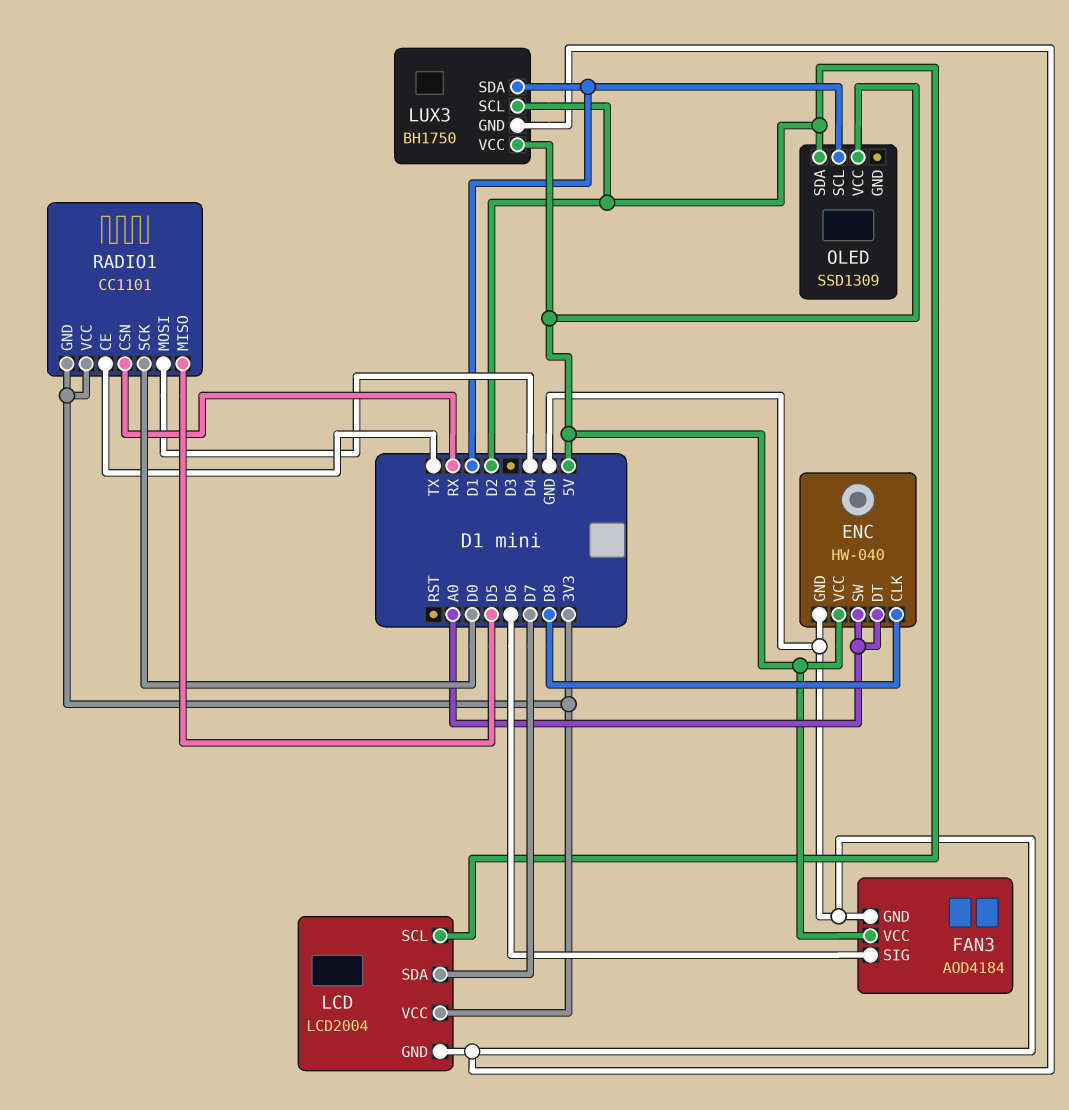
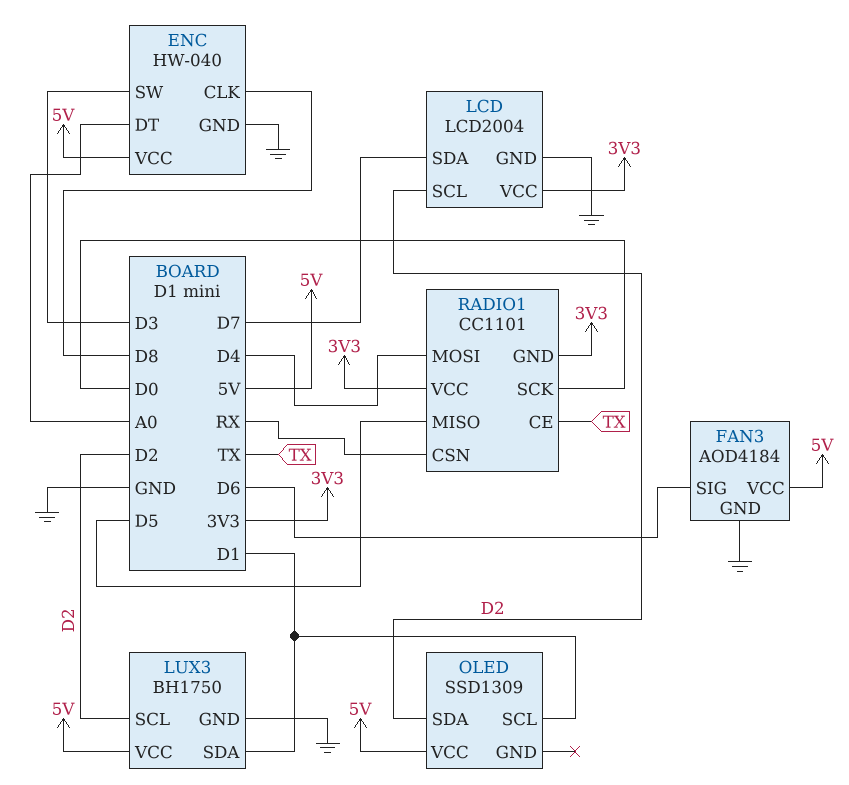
ENC pin SW: A0 -> D3

